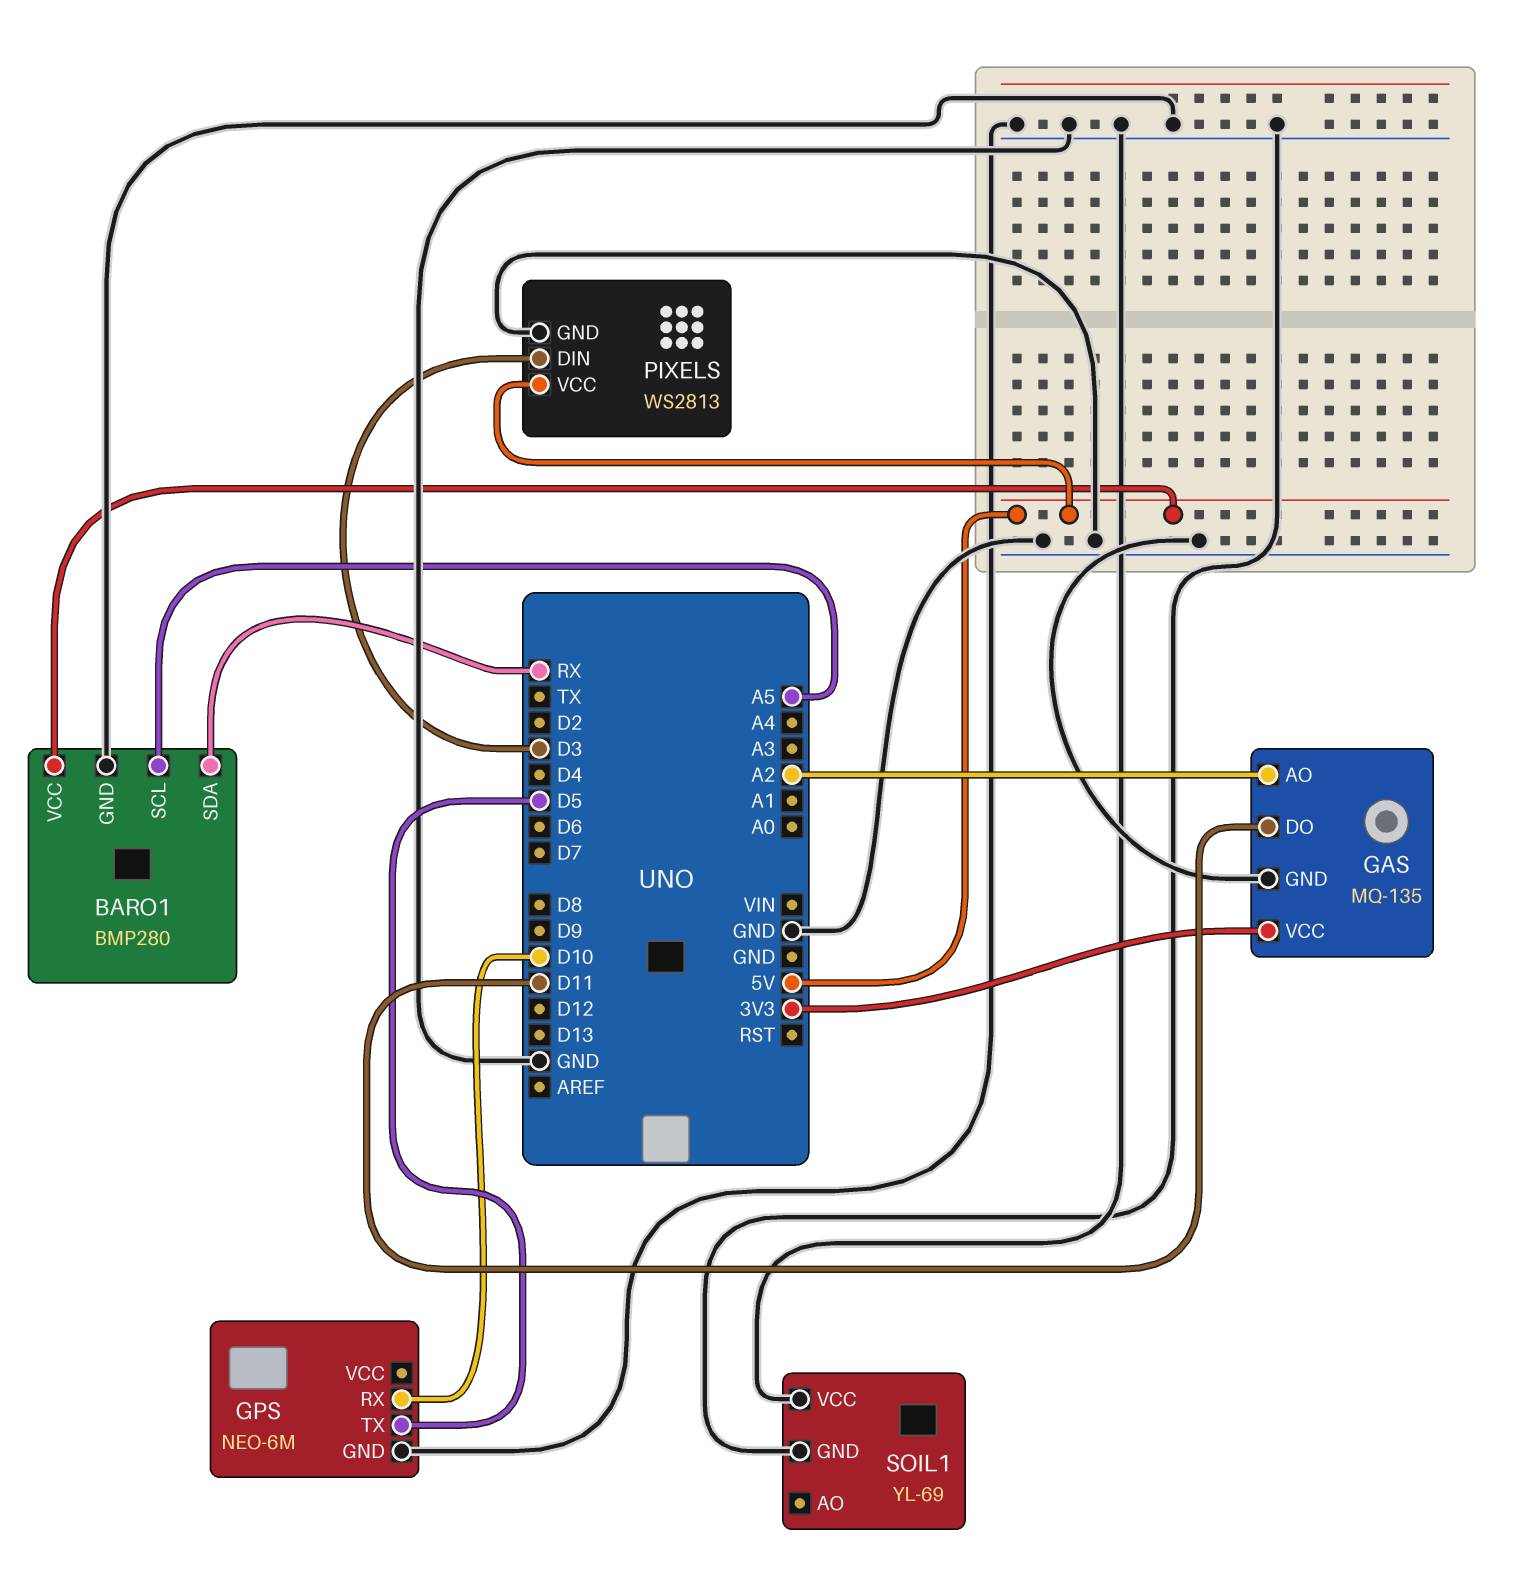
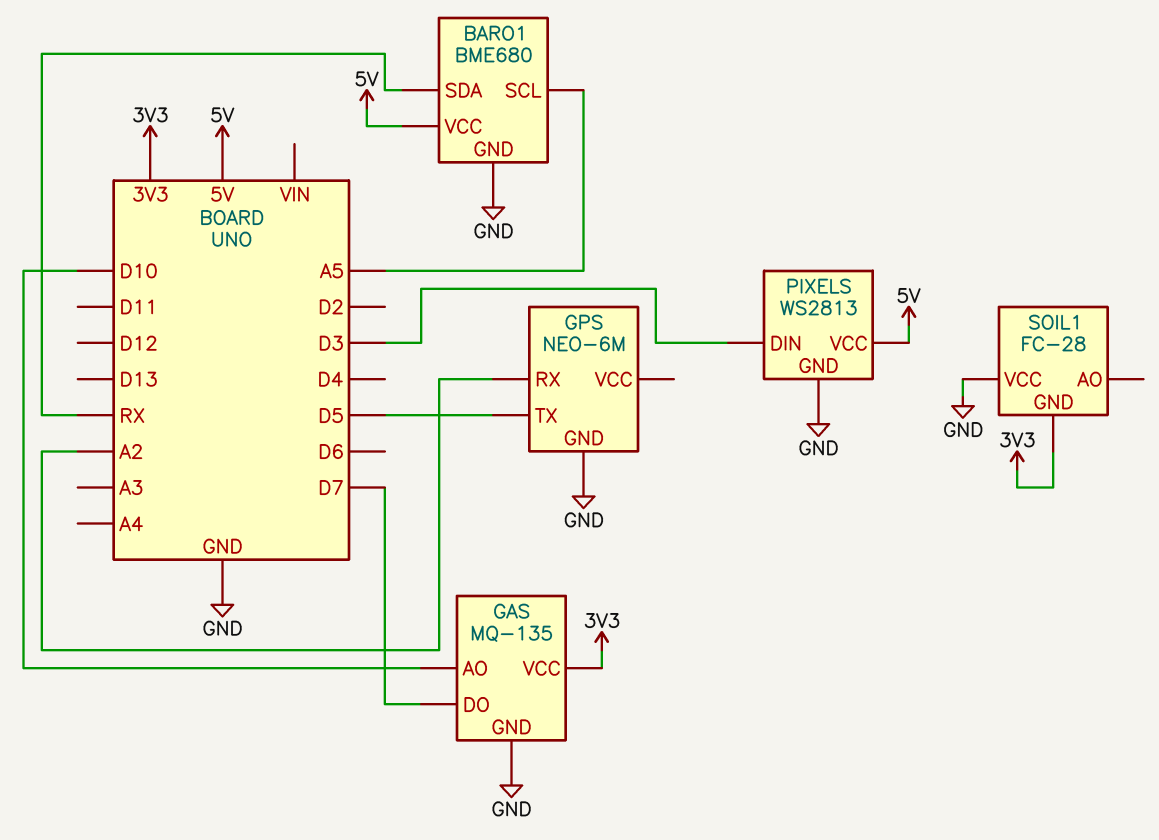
BARO1: BMP280 -> BME680
GAS pin AO: A2 -> D10
GAS pin DO: D11 -> D7
GPS pin RX: D10 -> A2
SOIL1: YL-69 -> FC-28
SOIL1 pin GND: GND -> 3V3

